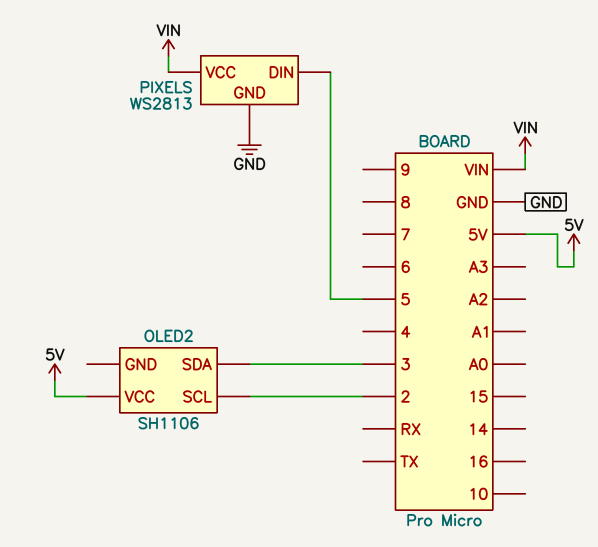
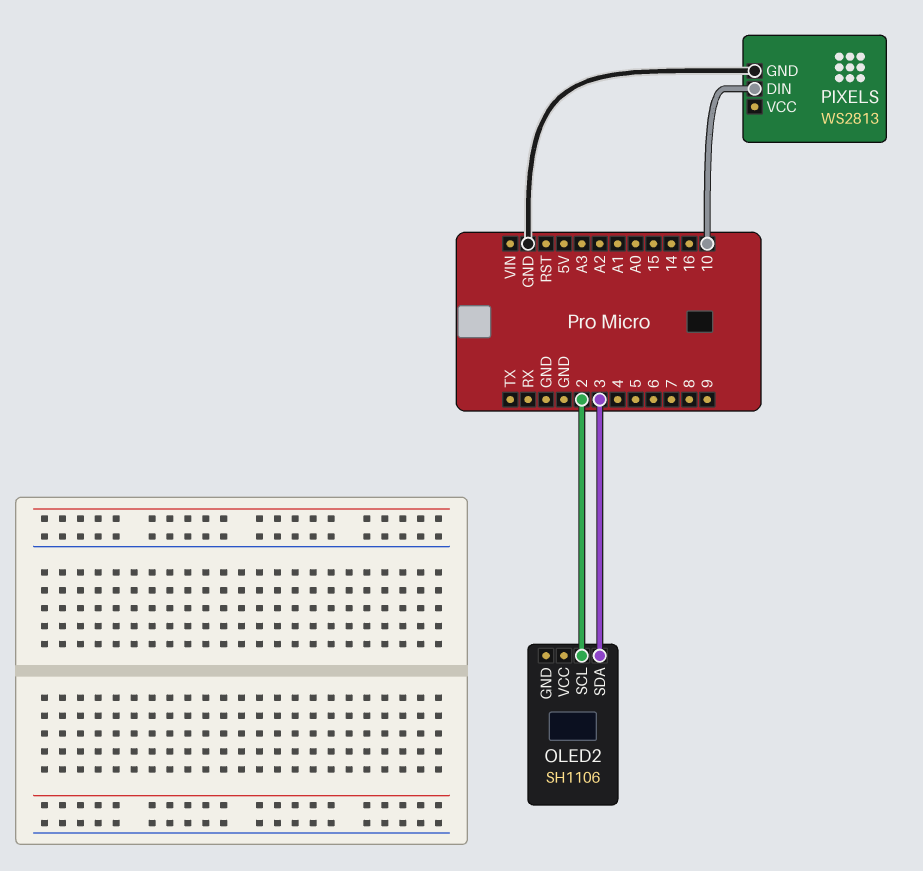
OLED2 pin VCC: 5V -> none
PIXELS pin DIN: 5 -> 10
PIXELS pin VCC: VIN -> none

